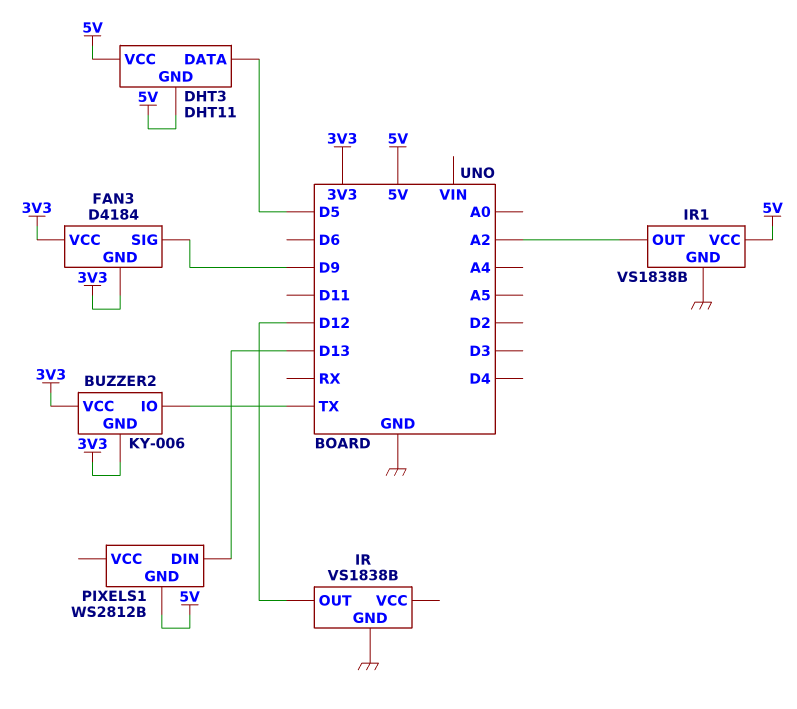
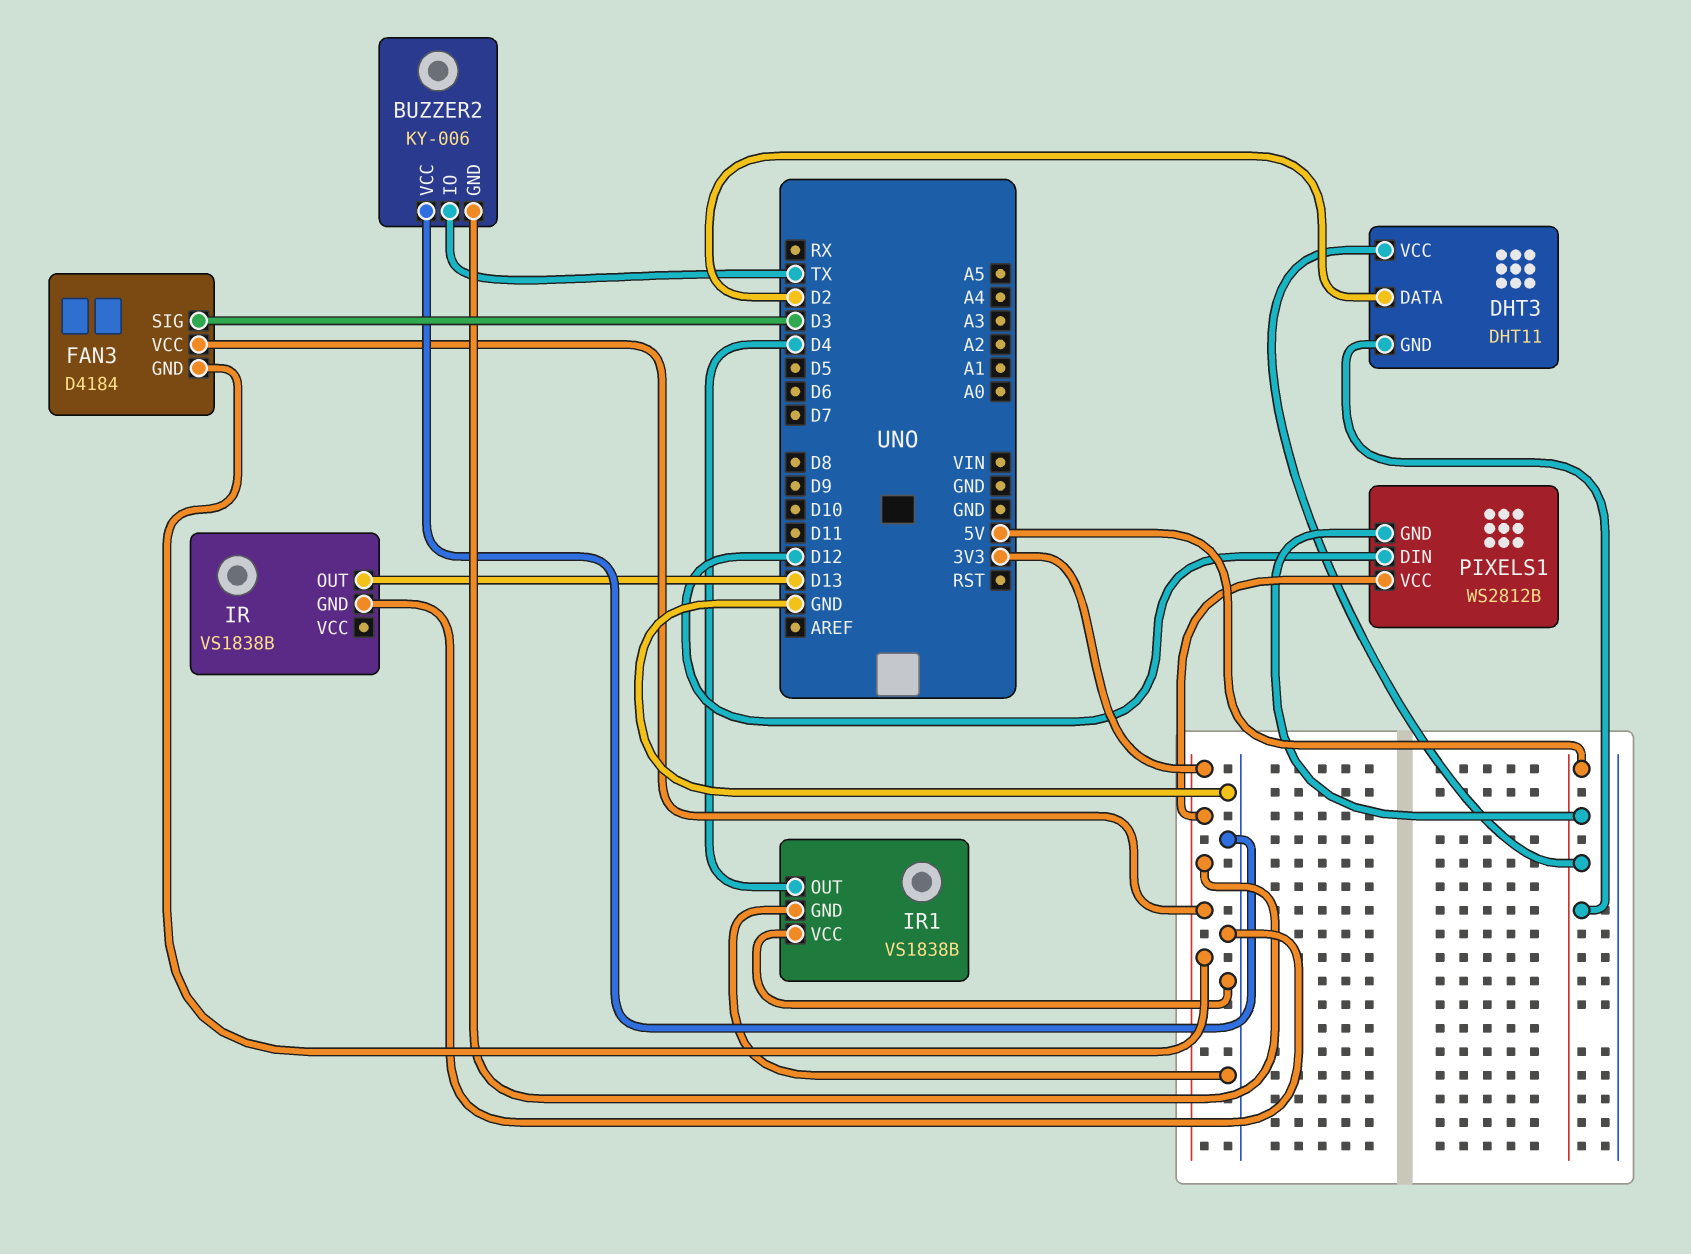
BUZZER2 pin VCC: 3V3 -> GND
DHT3 pin DATA: D5 -> D2
FAN3 pin SIG: D9 -> D3
IR pin OUT: D12 -> D13
IR1 pin OUT: A2 -> D4
IR1 pin VCC: 5V -> GND
PIXELS1 pin DIN: D13 -> D12
PIXELS1 pin VCC: none -> 3V3

